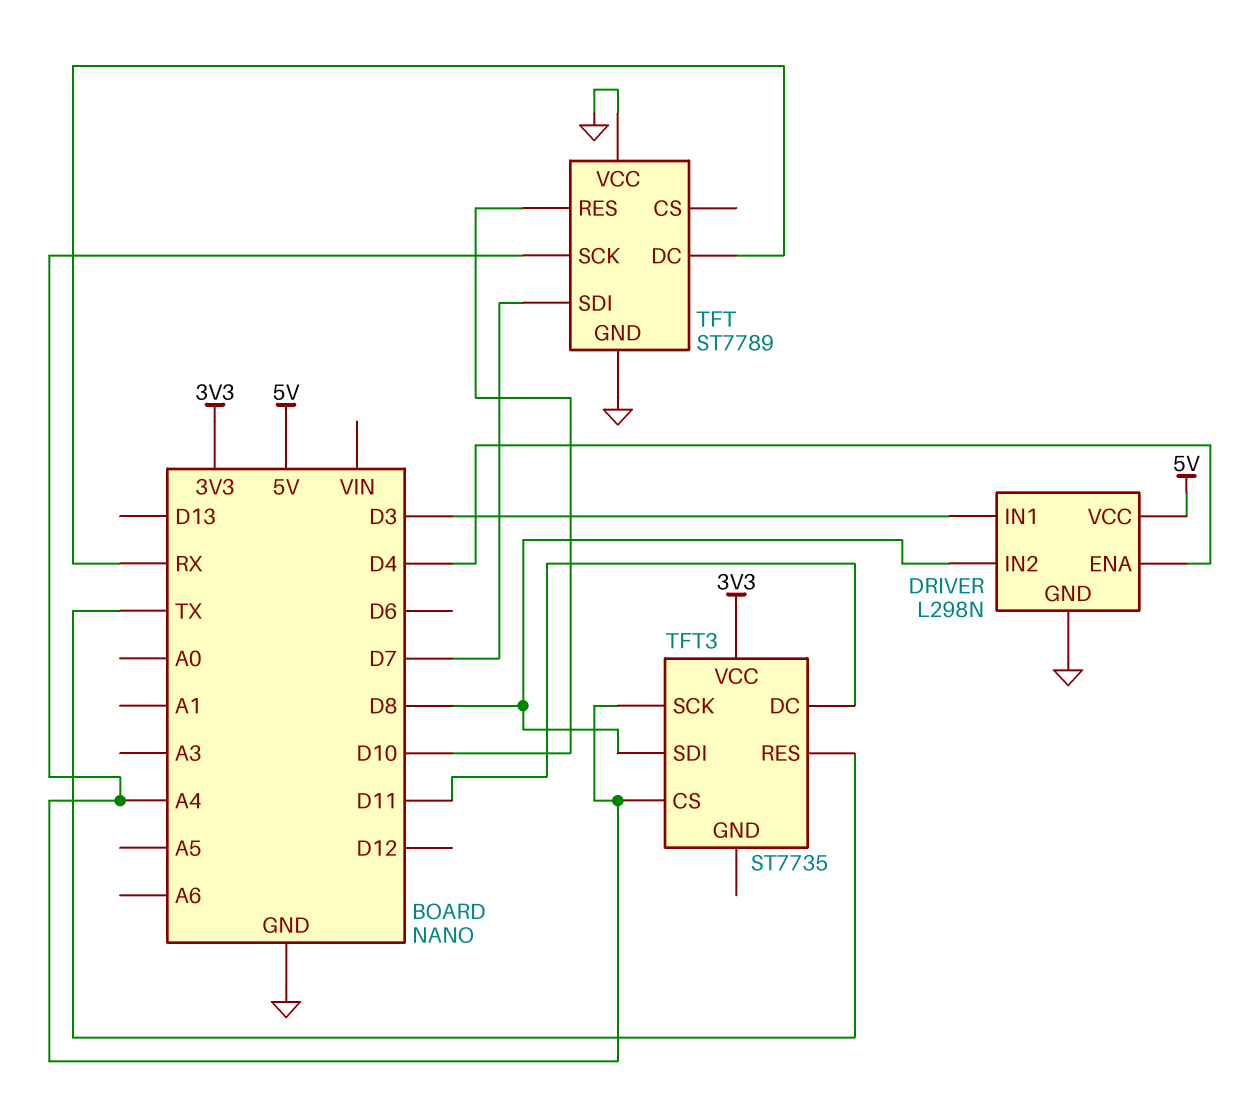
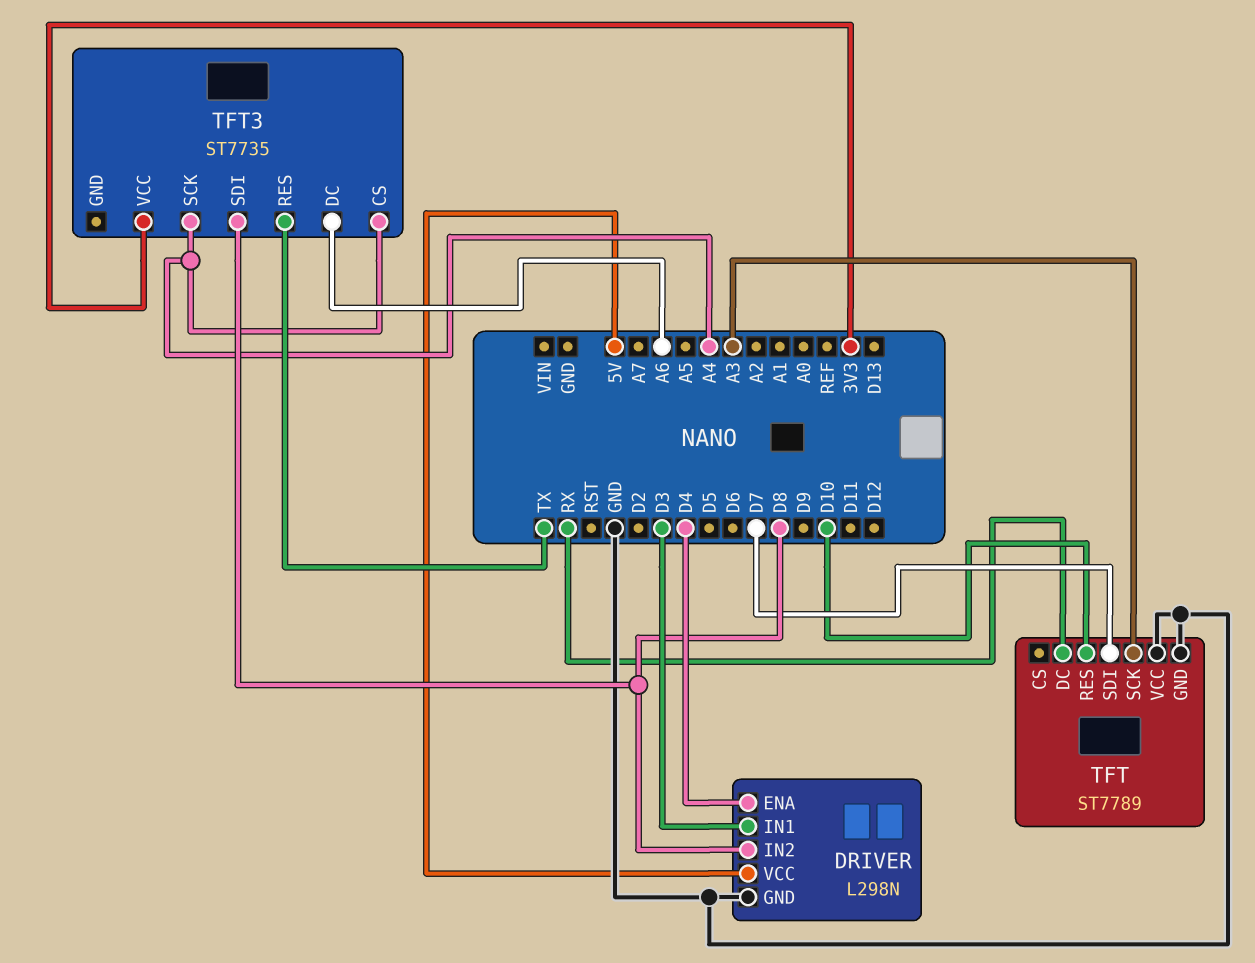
TFT pin SCK: A4 -> A3
TFT3 pin DC: D11 -> A6

